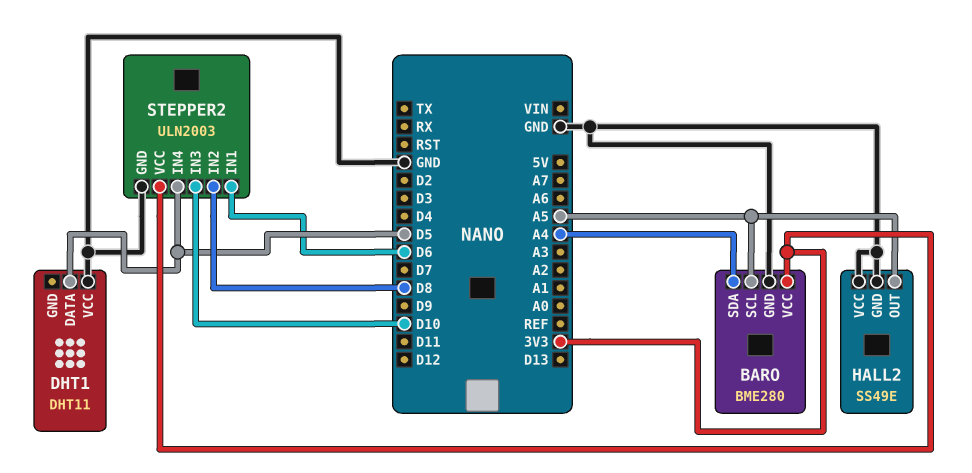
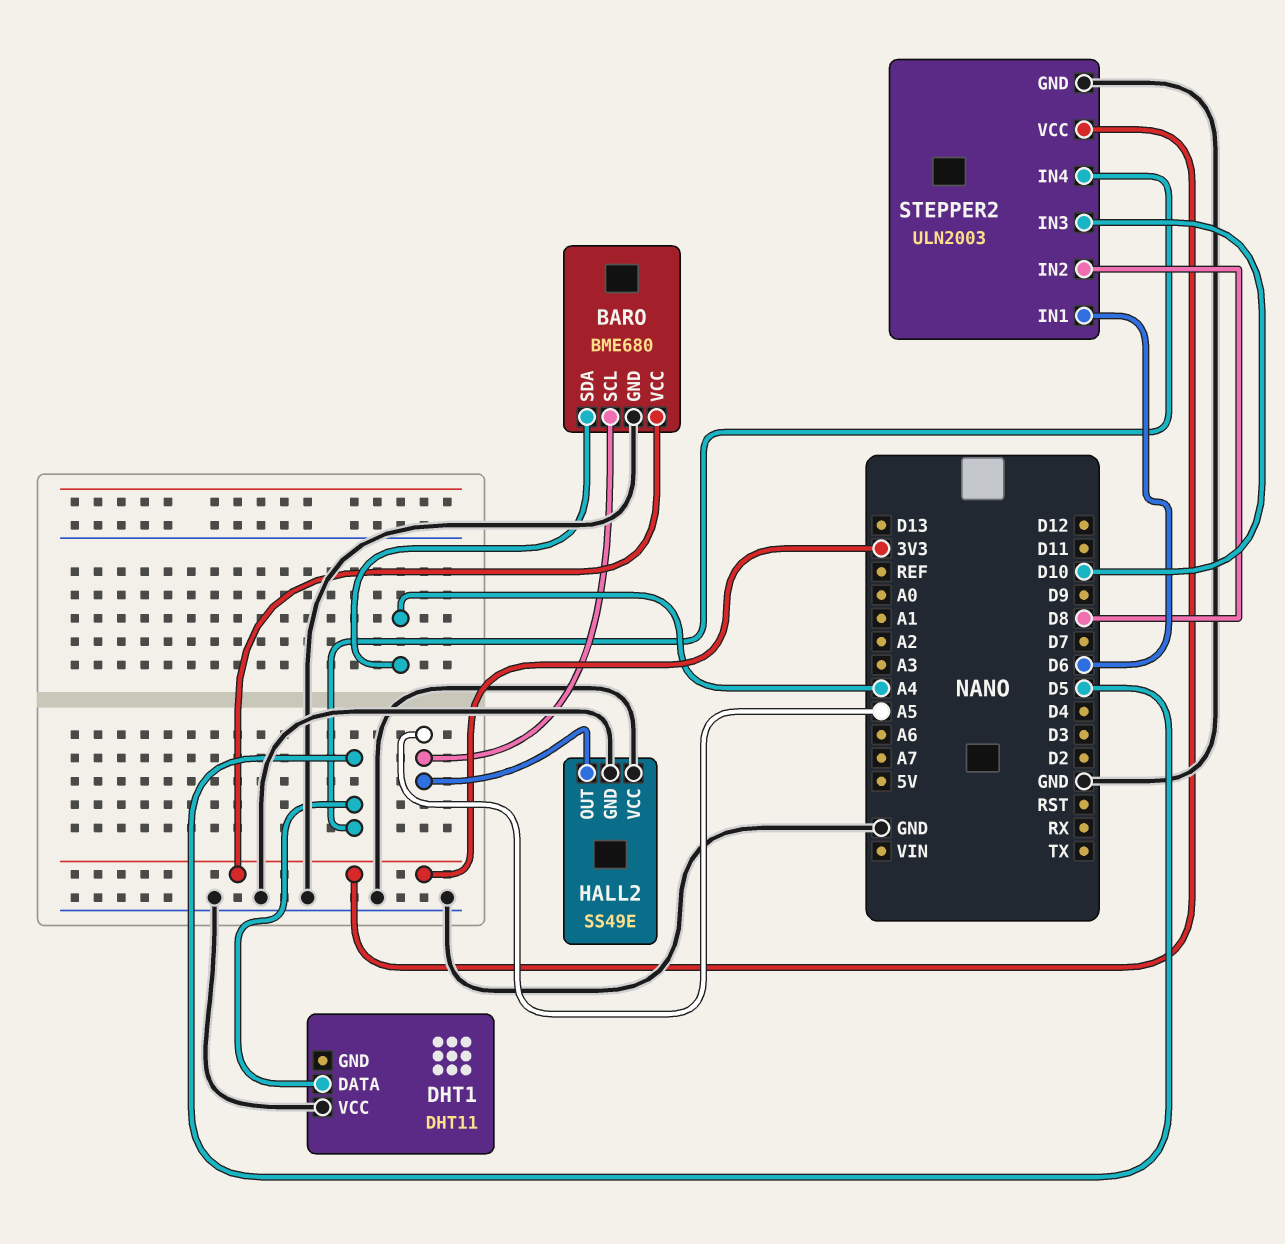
BARO: BME280 -> BME680

